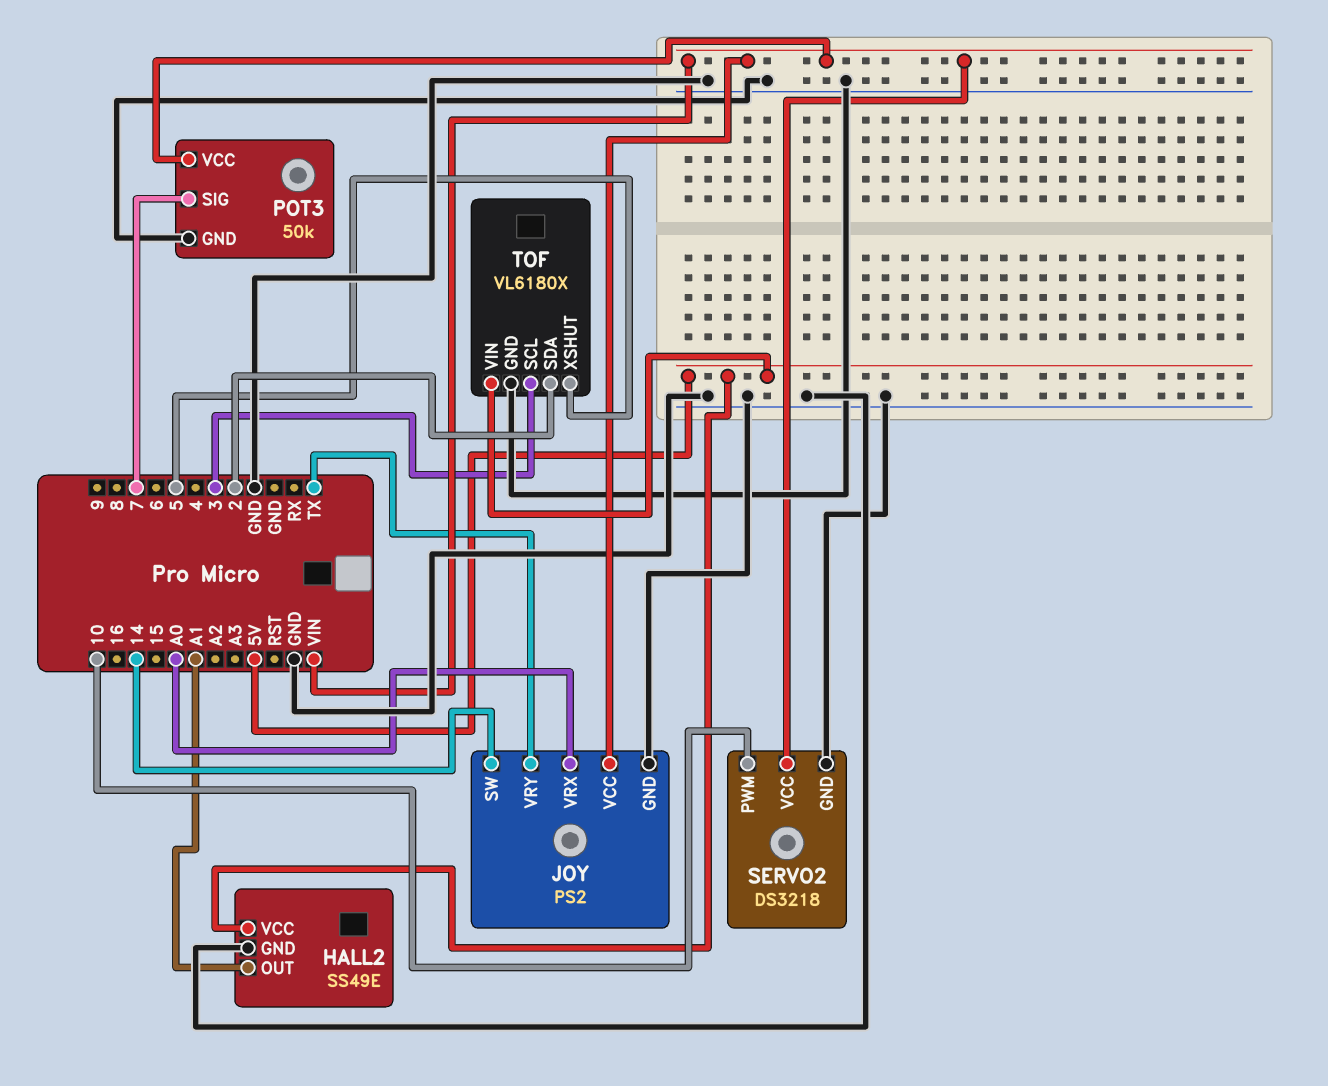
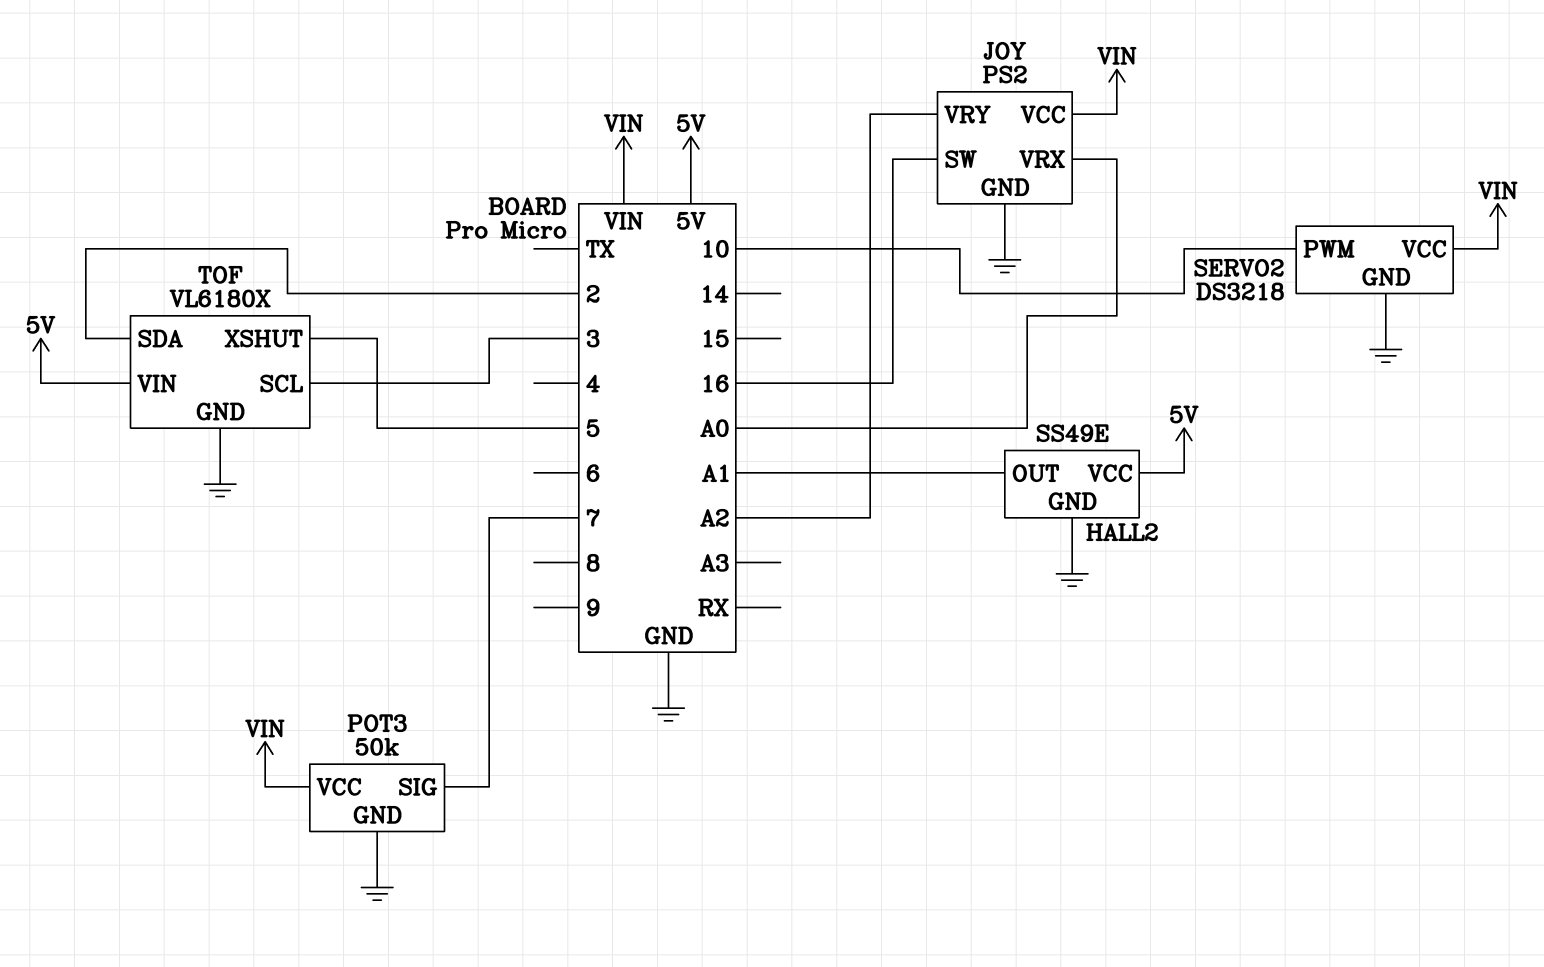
JOY pin SW: 14 -> 16
JOY pin VRY: TX -> A2

